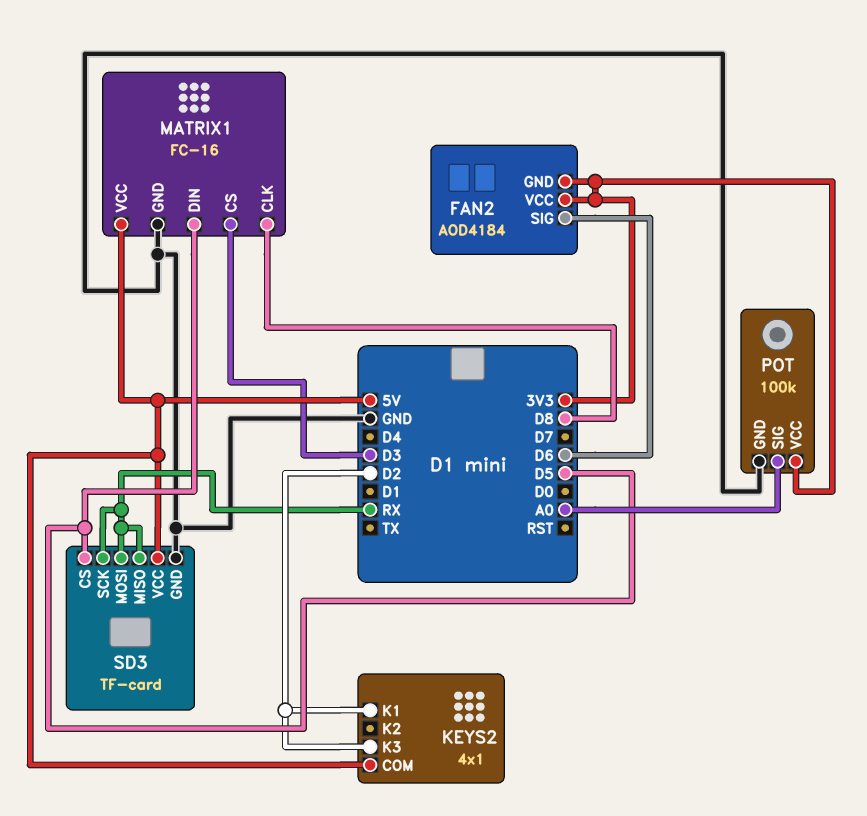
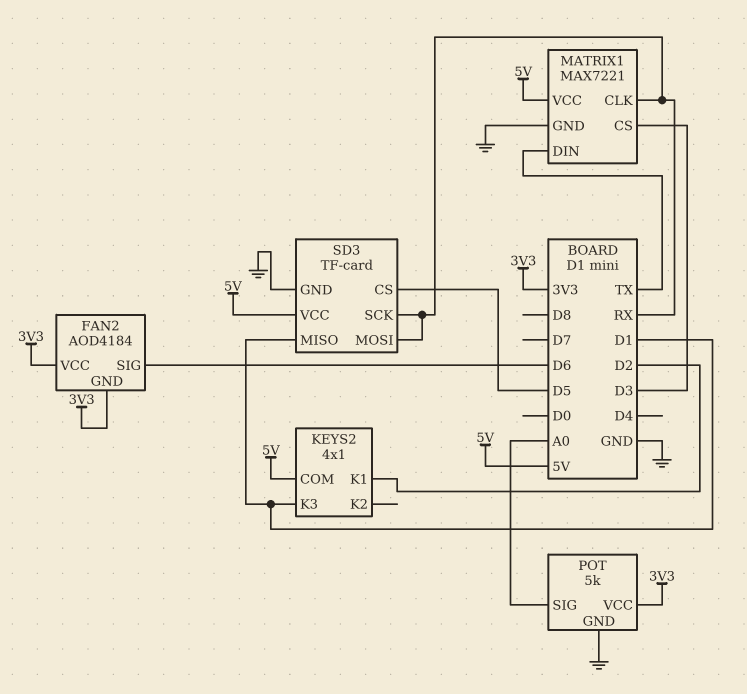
KEYS2 pin K3: D2 -> D1
MATRIX1: FC-16 -> MAX7221
MATRIX1 pin CLK: D8 -> RX
MATRIX1 pin DIN: D5 -> TX
POT: 100k -> 5k
SD3 pin MISO: RX -> D1

